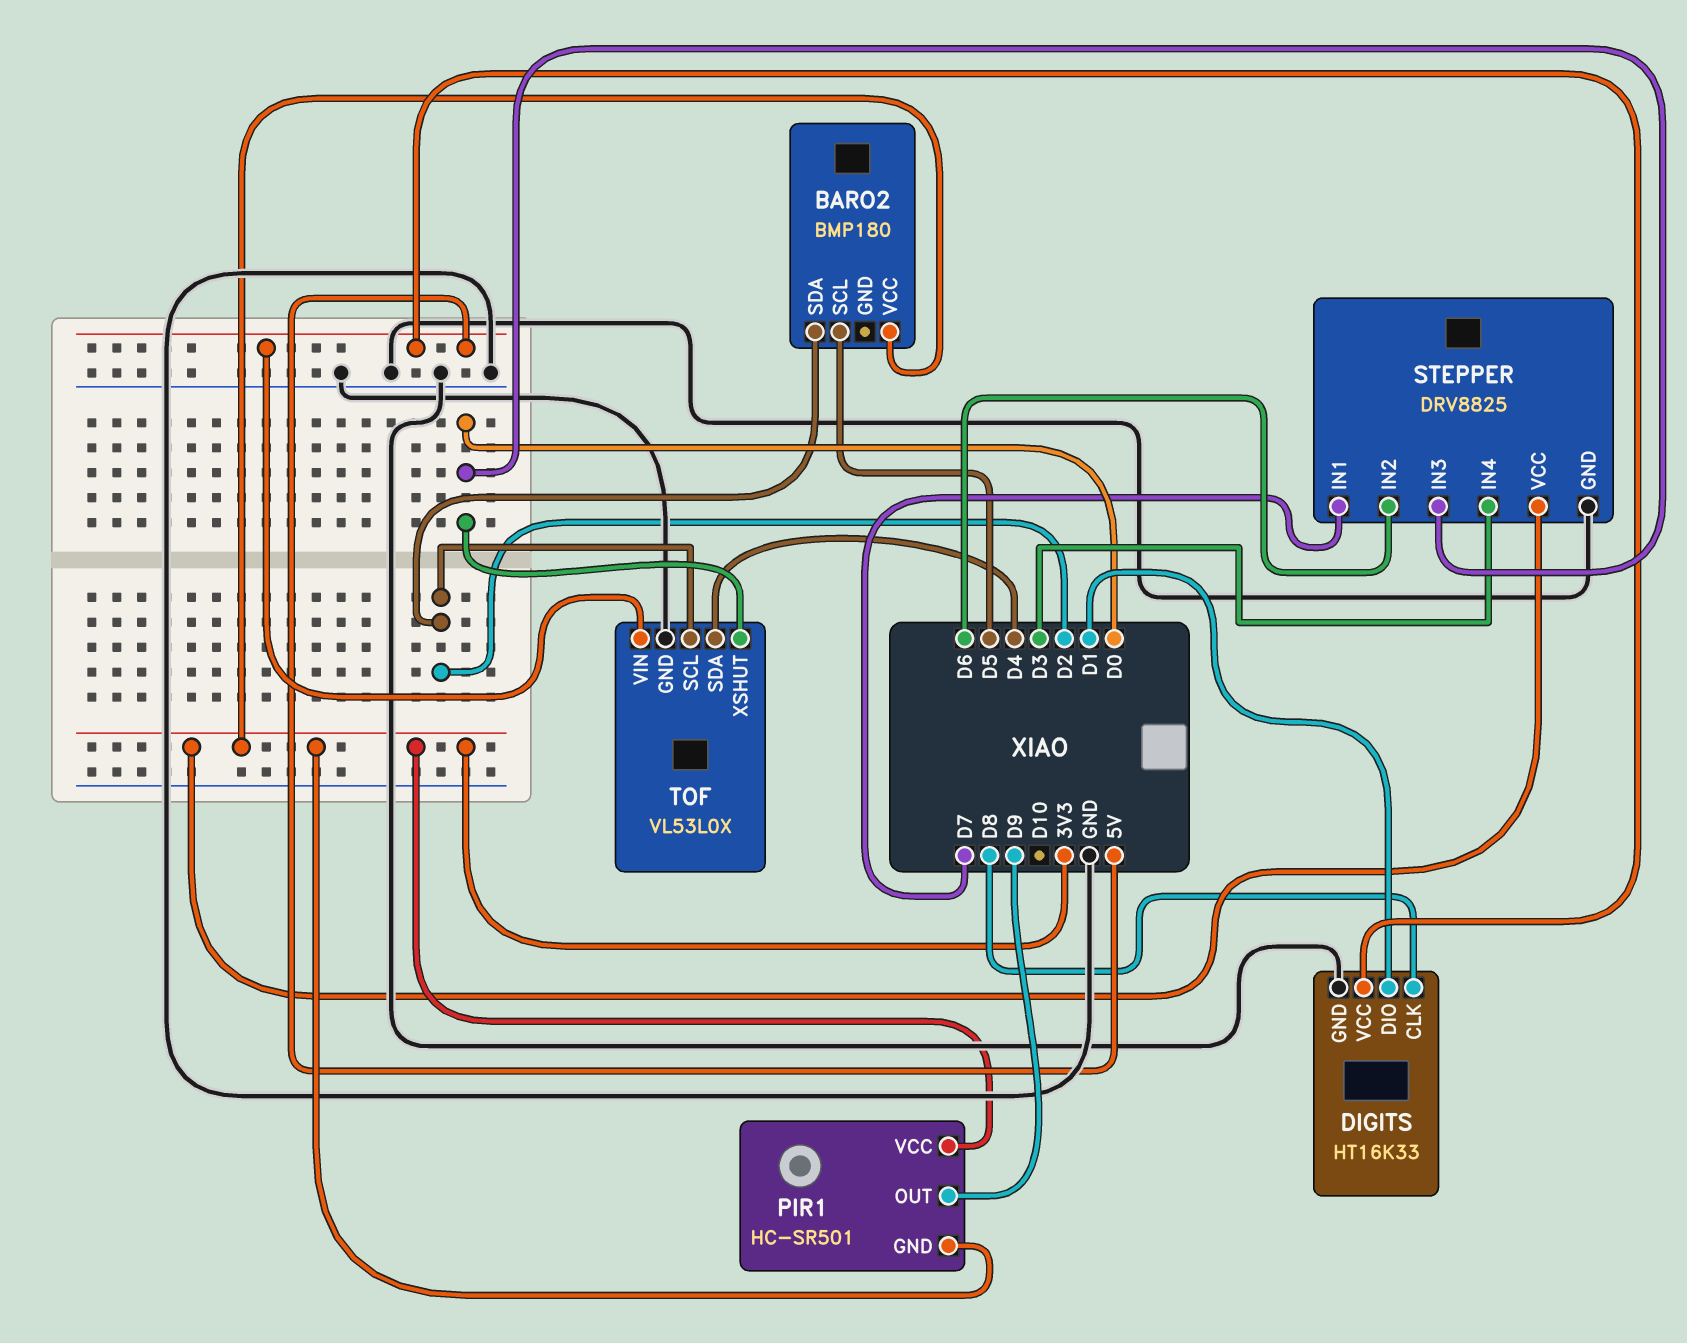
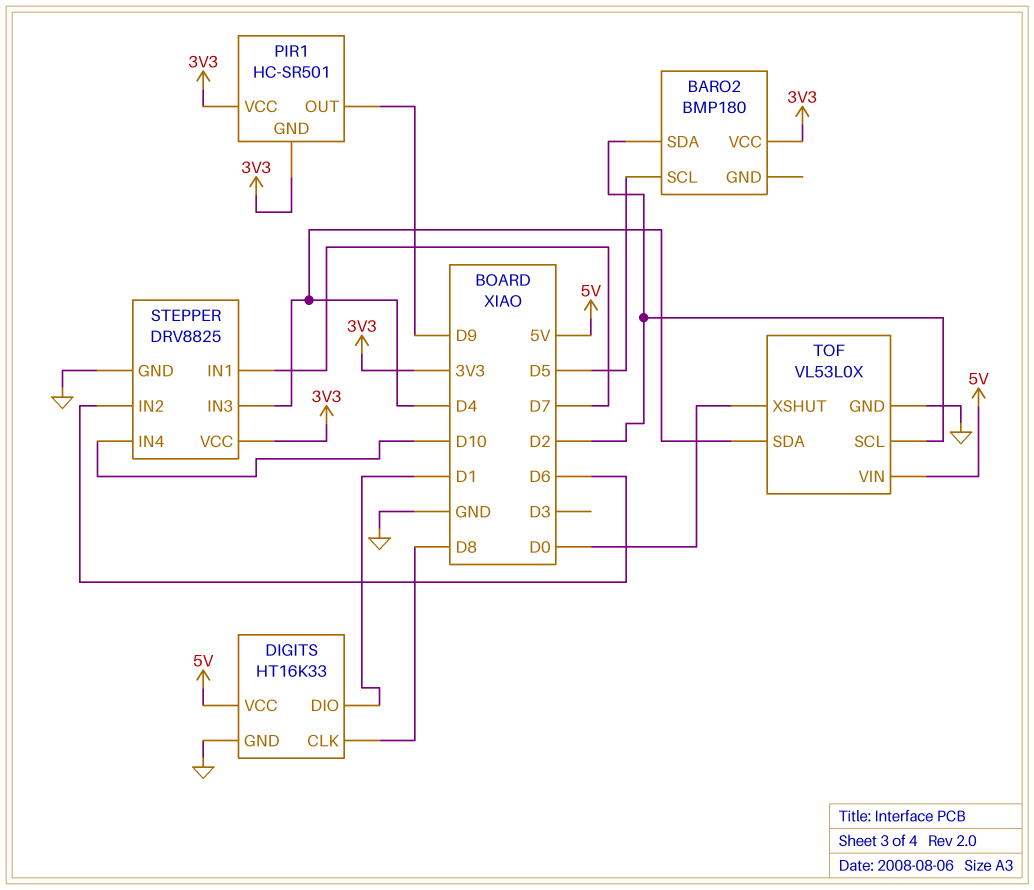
STEPPER pin IN3: D0 -> D4
STEPPER pin IN4: D3 -> D10

